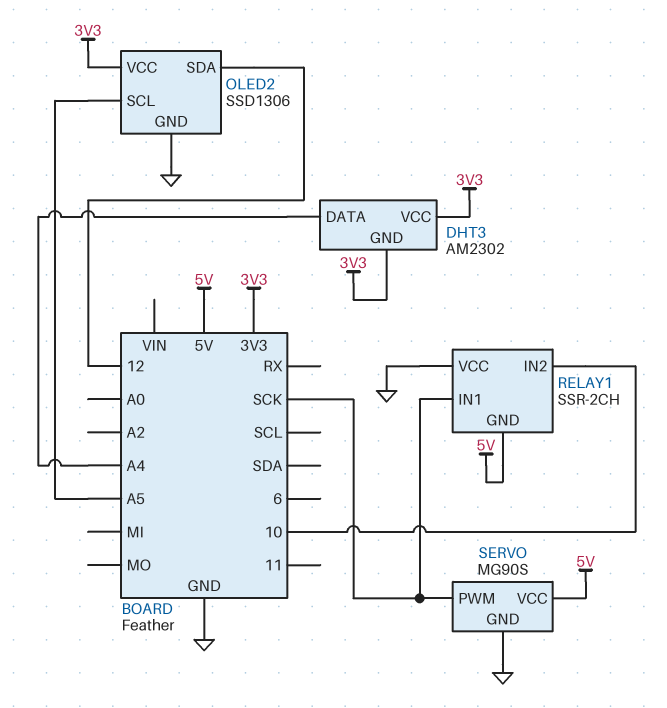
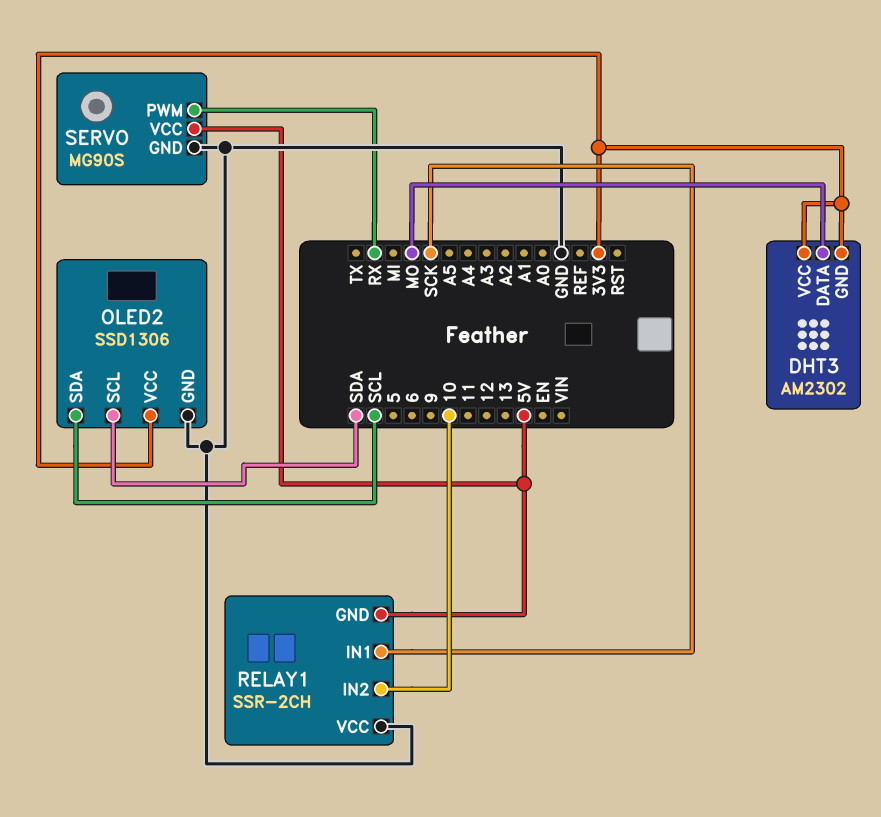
DHT3 pin DATA: A4 -> MO
OLED2 pin SCL: A5 -> SDA
OLED2 pin SDA: 12 -> SCL
SERVO pin PWM: SCK -> RX

